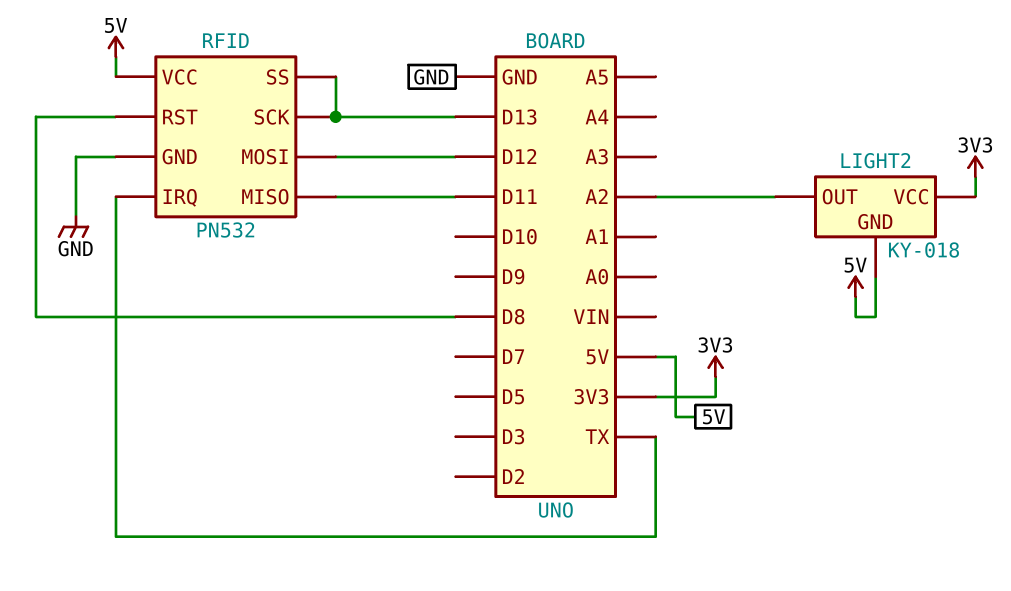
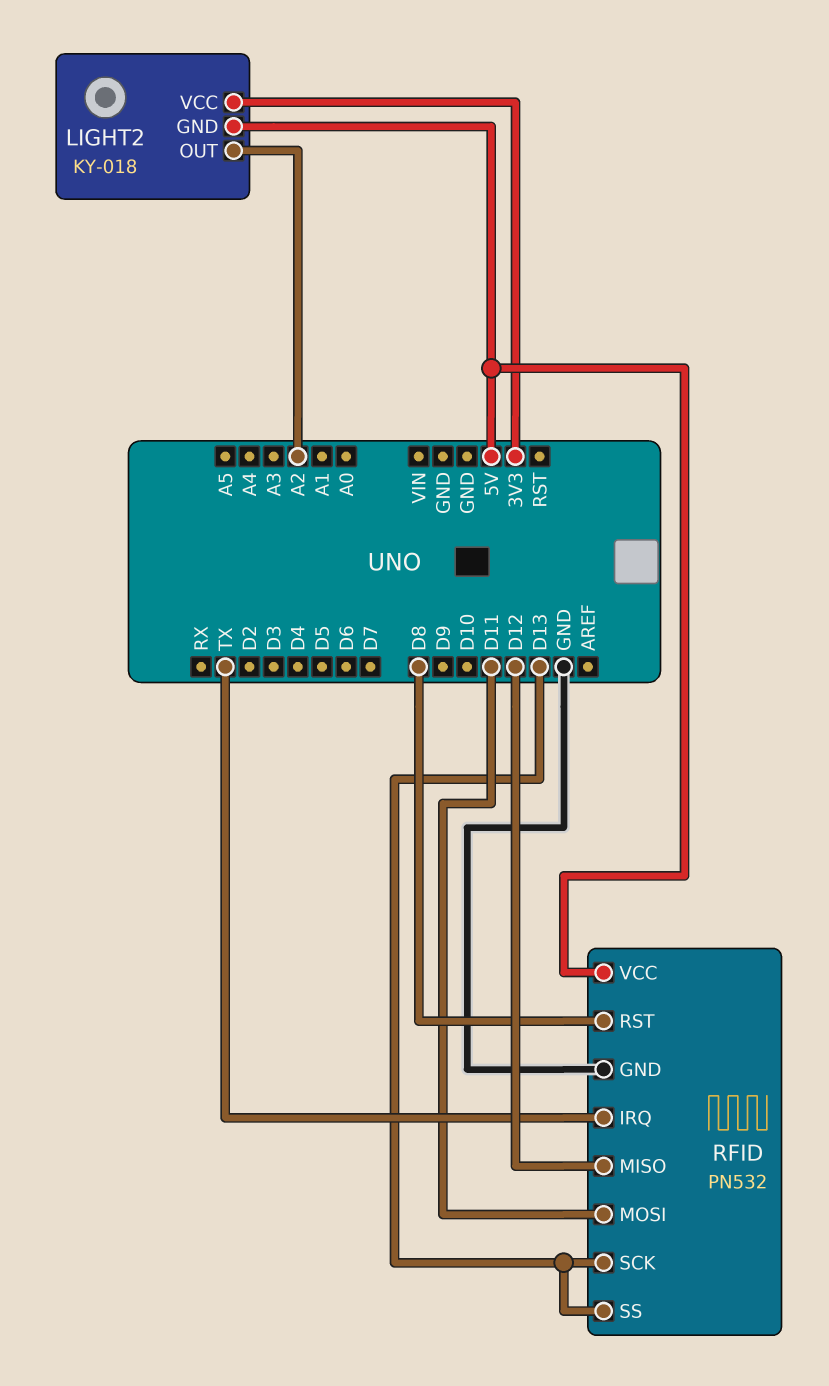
RFID pin MISO: D11 -> D12
RFID pin MOSI: D12 -> D11

